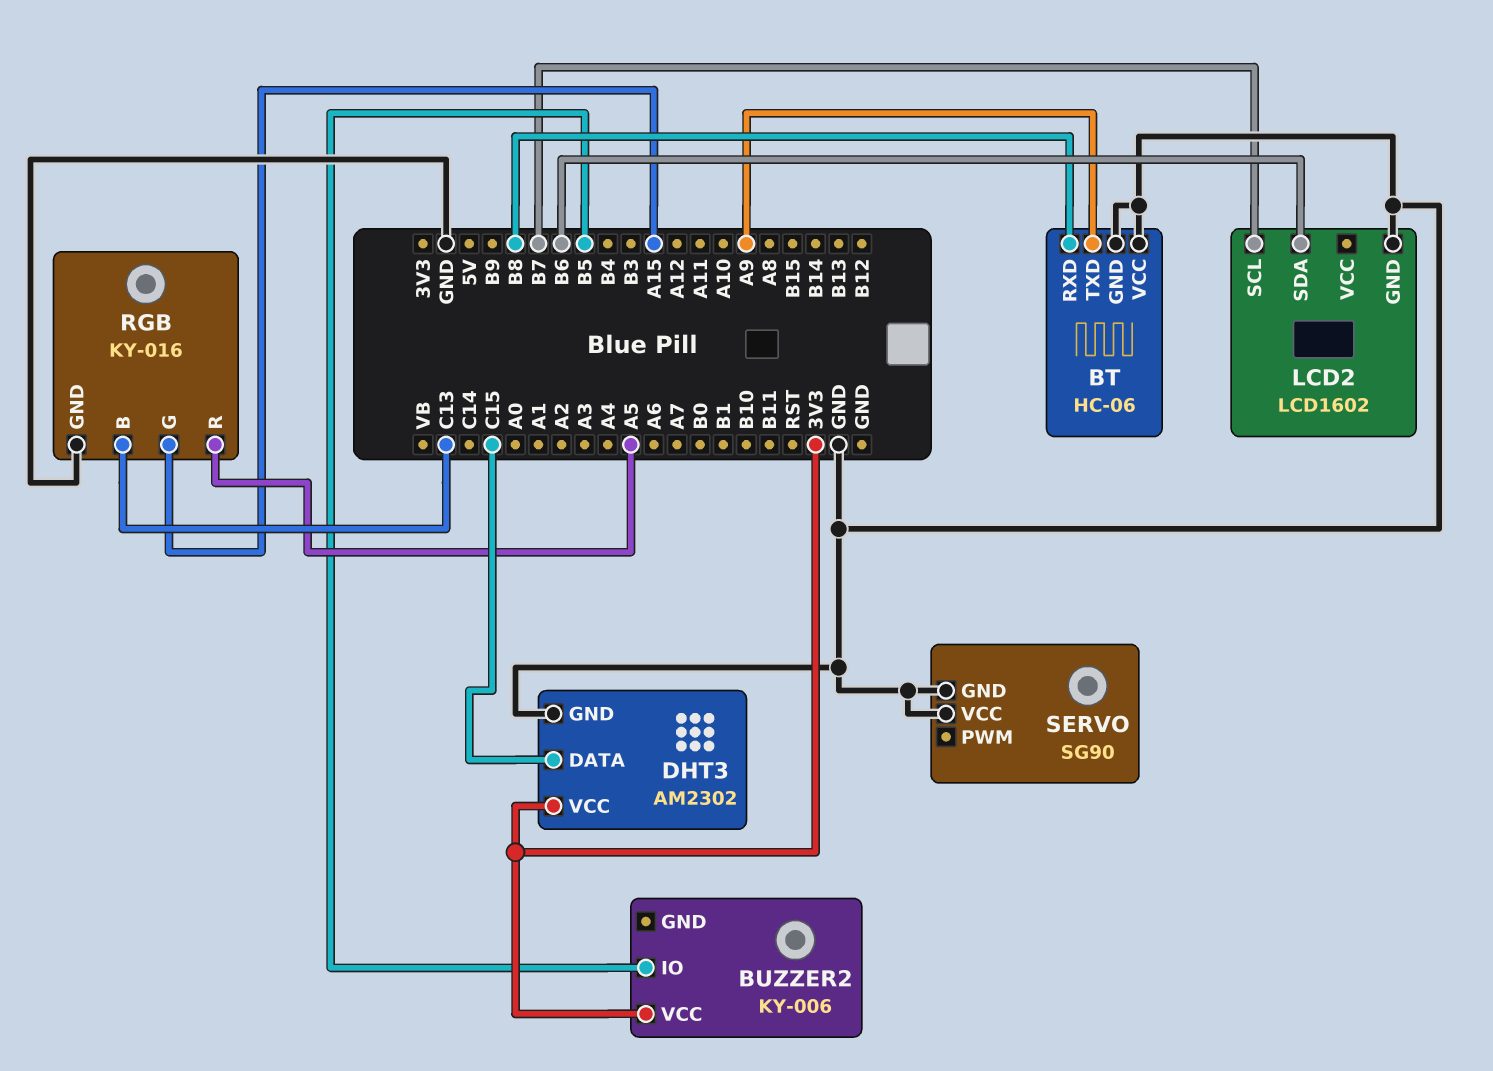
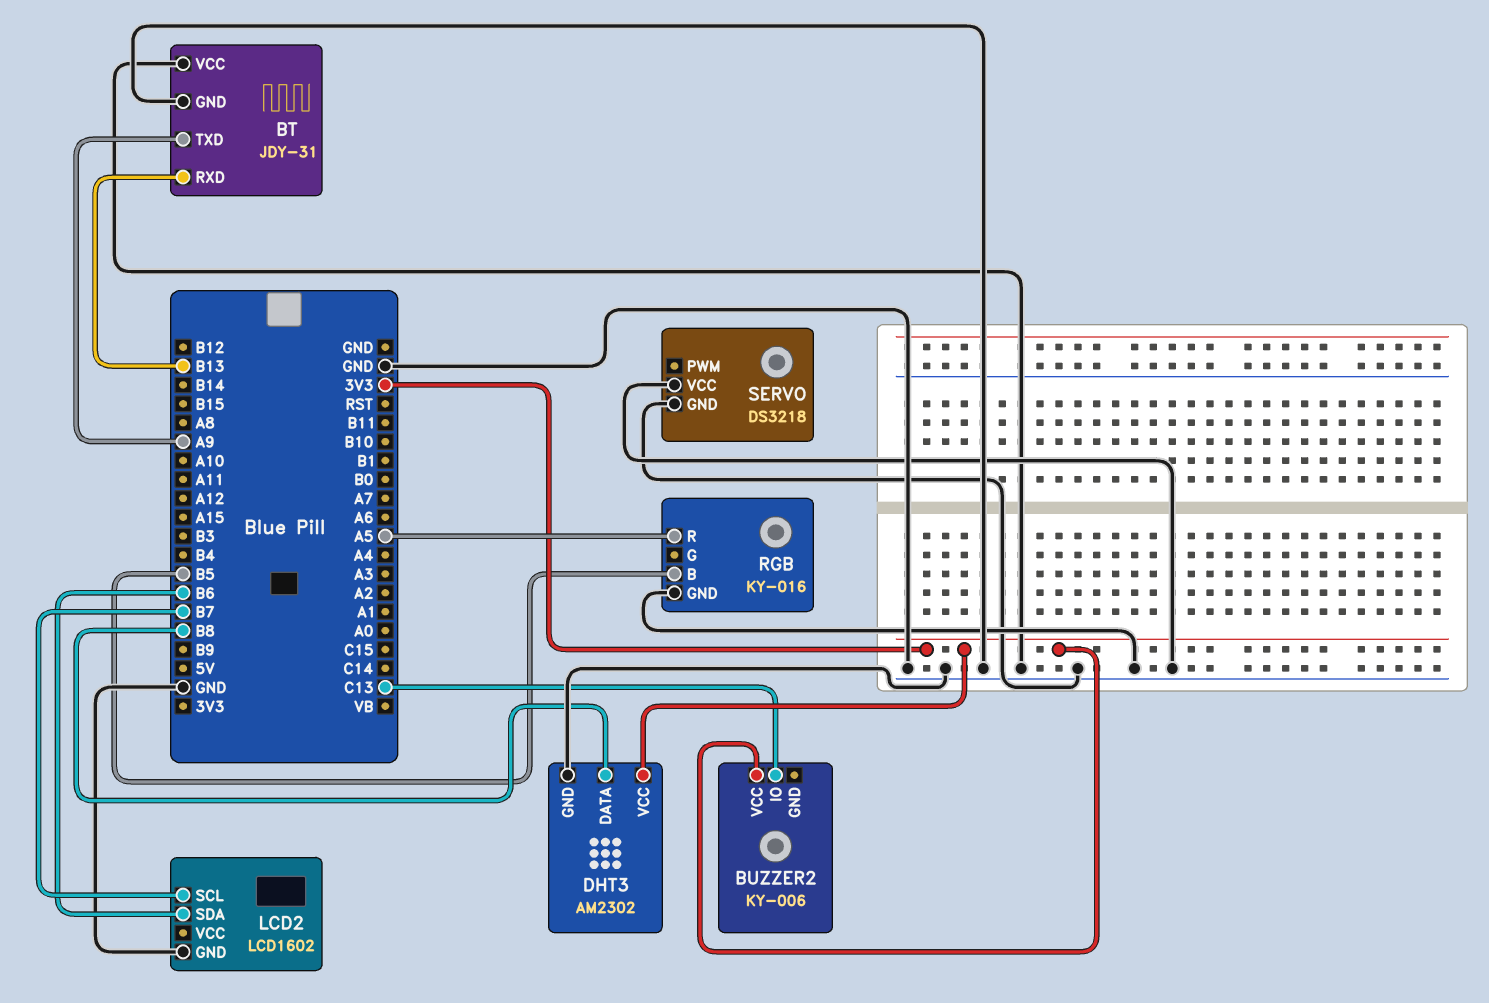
BT: HC-06 -> JDY-31
BT pin RXD: B8 -> B13
BUZZER2 pin IO: B5 -> C13
DHT3 pin DATA: C15 -> B8
RGB pin B: C13 -> B5
RGB pin G: A15 -> none
SERVO: SG90 -> DS3218

